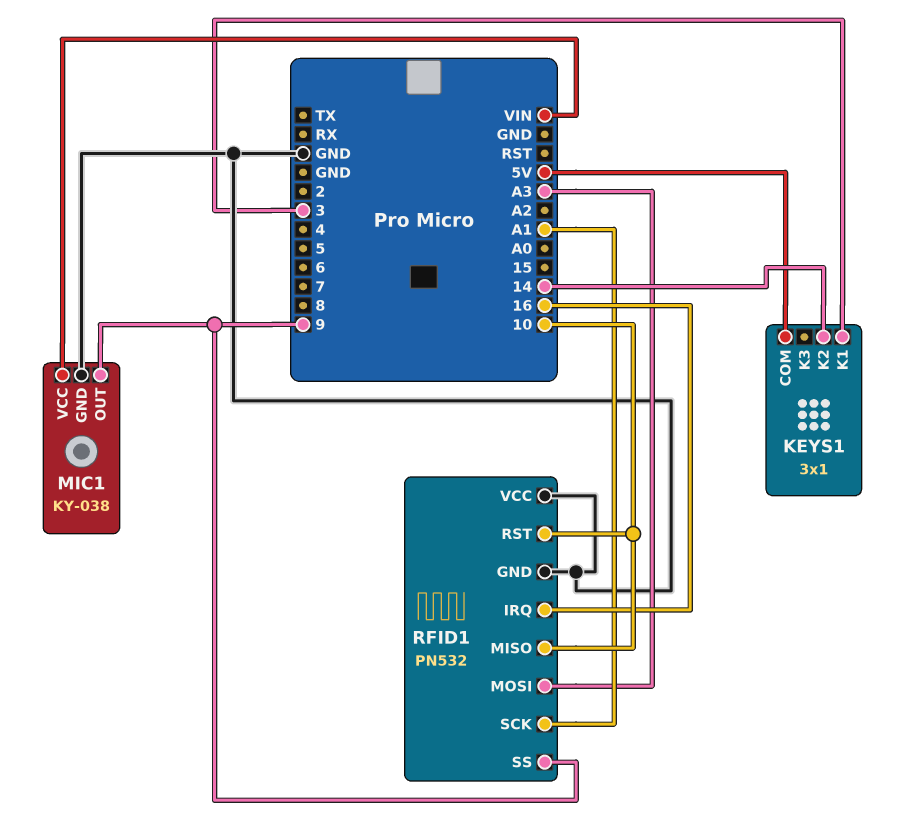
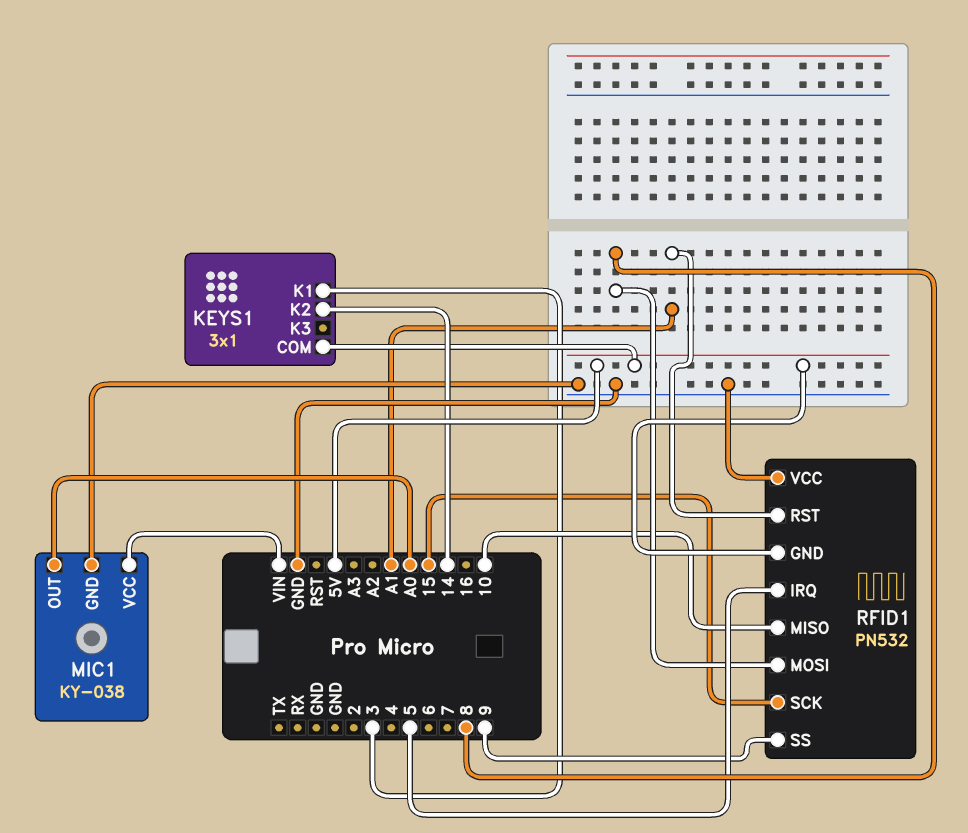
MIC1 pin OUT: 9 -> A0
RFID1 pin GND: GND -> 5V
RFID1 pin IRQ: 16 -> 5
RFID1 pin MOSI: A3 -> 8
RFID1 pin RST: 10 -> A1
RFID1 pin SCK: A1 -> 15

